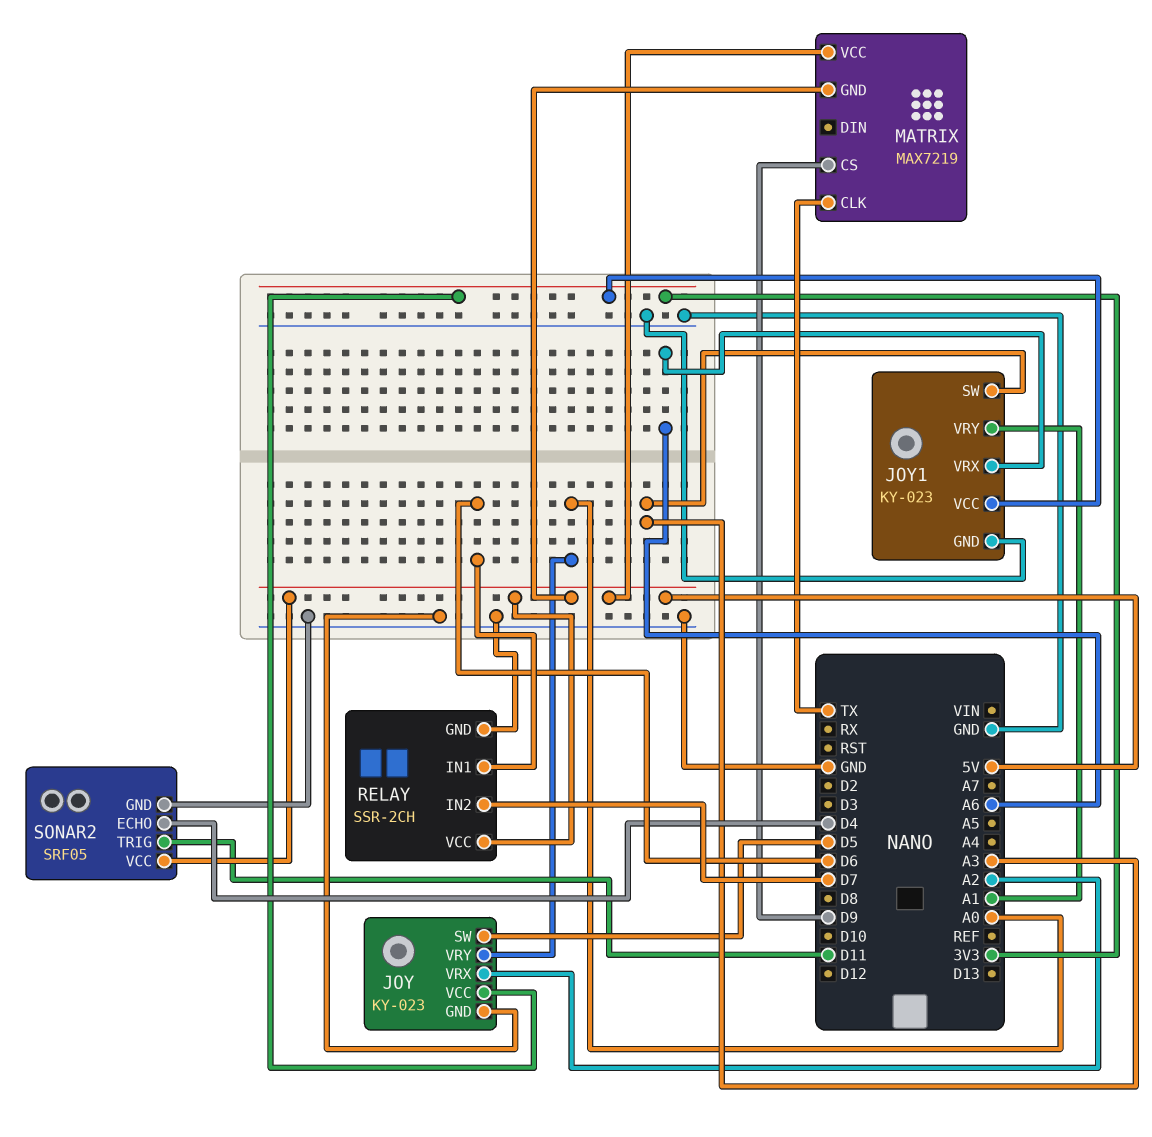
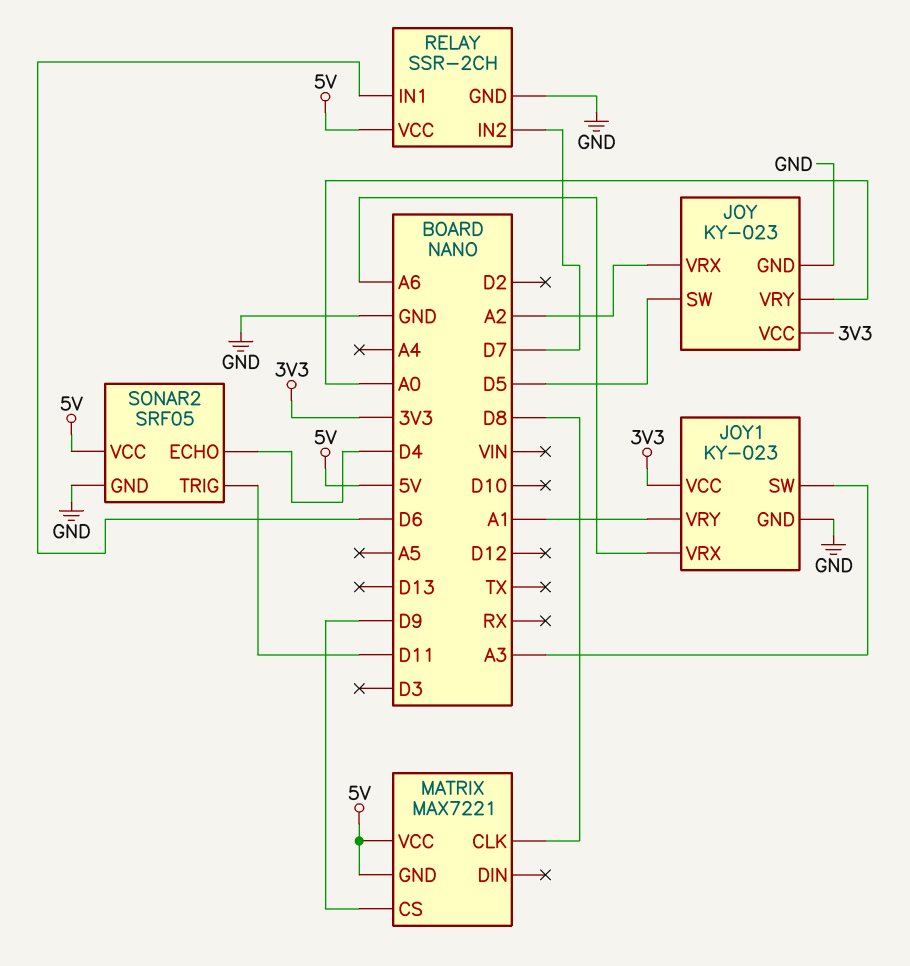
MATRIX: MAX7219 -> MAX7221
MATRIX pin CLK: TX -> D8

